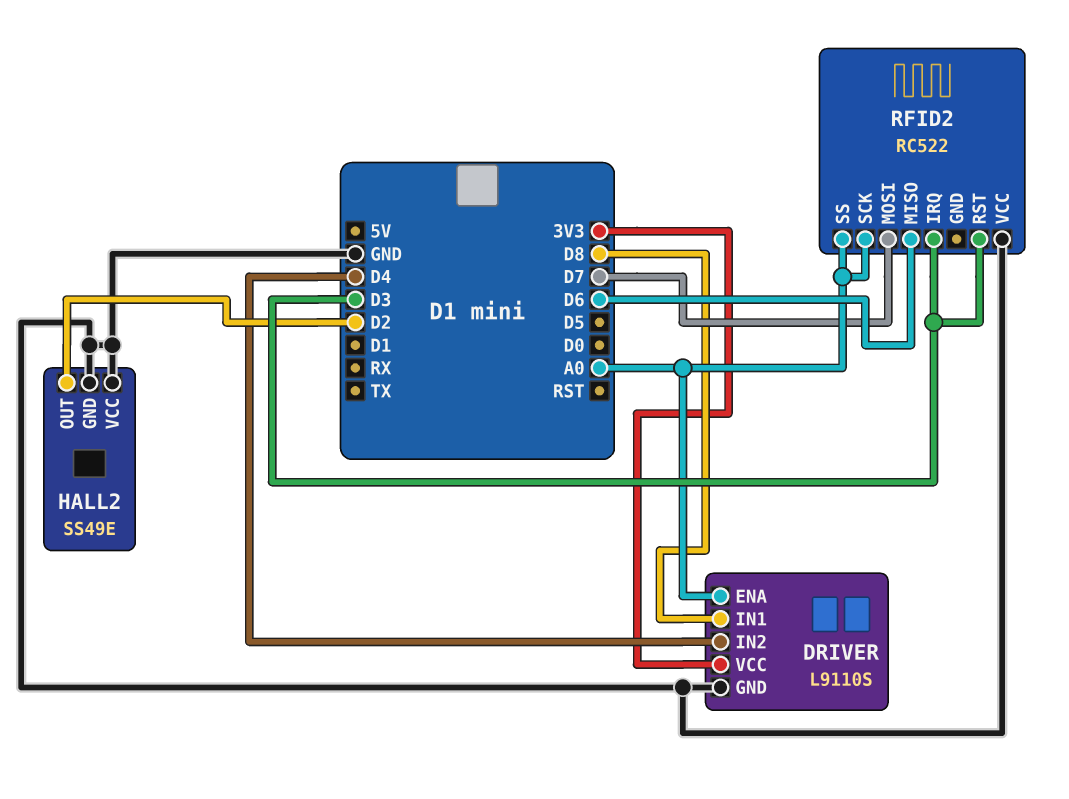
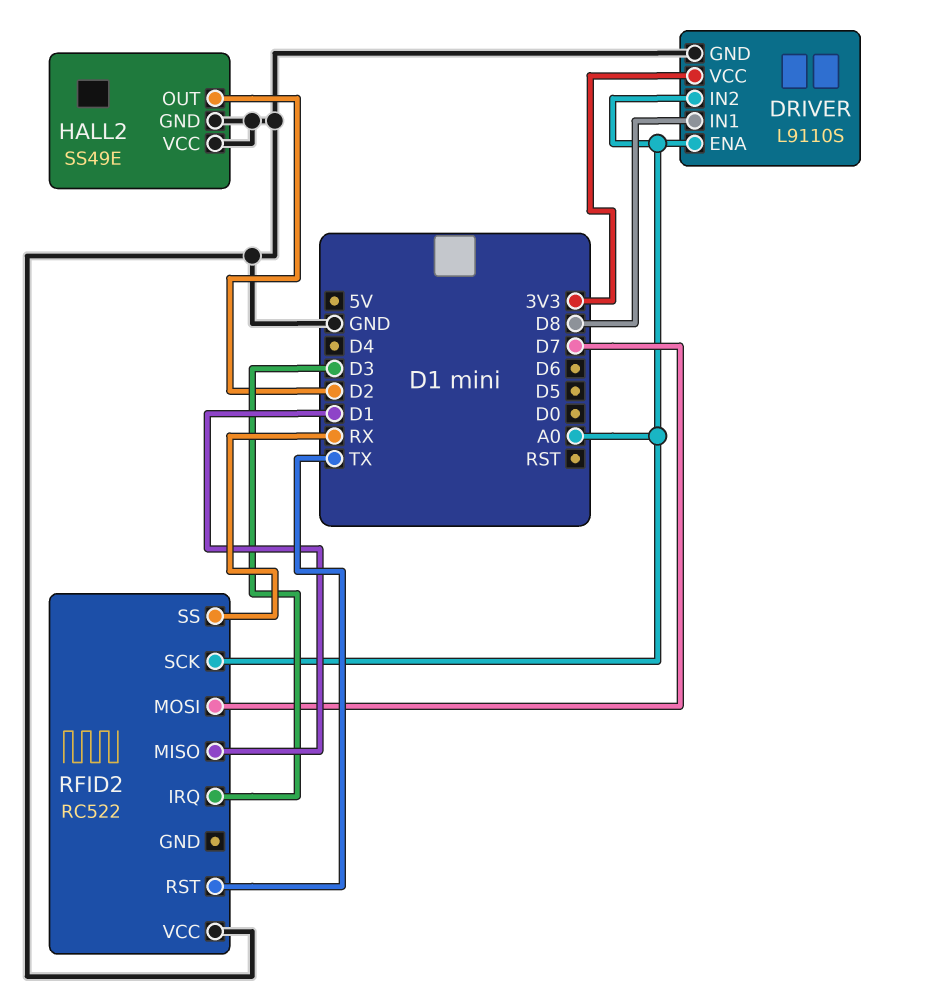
DRIVER pin IN2: D4 -> A0
RFID2 pin MISO: D6 -> D1
RFID2 pin RST: D3 -> TX
RFID2 pin SS: A0 -> RX

